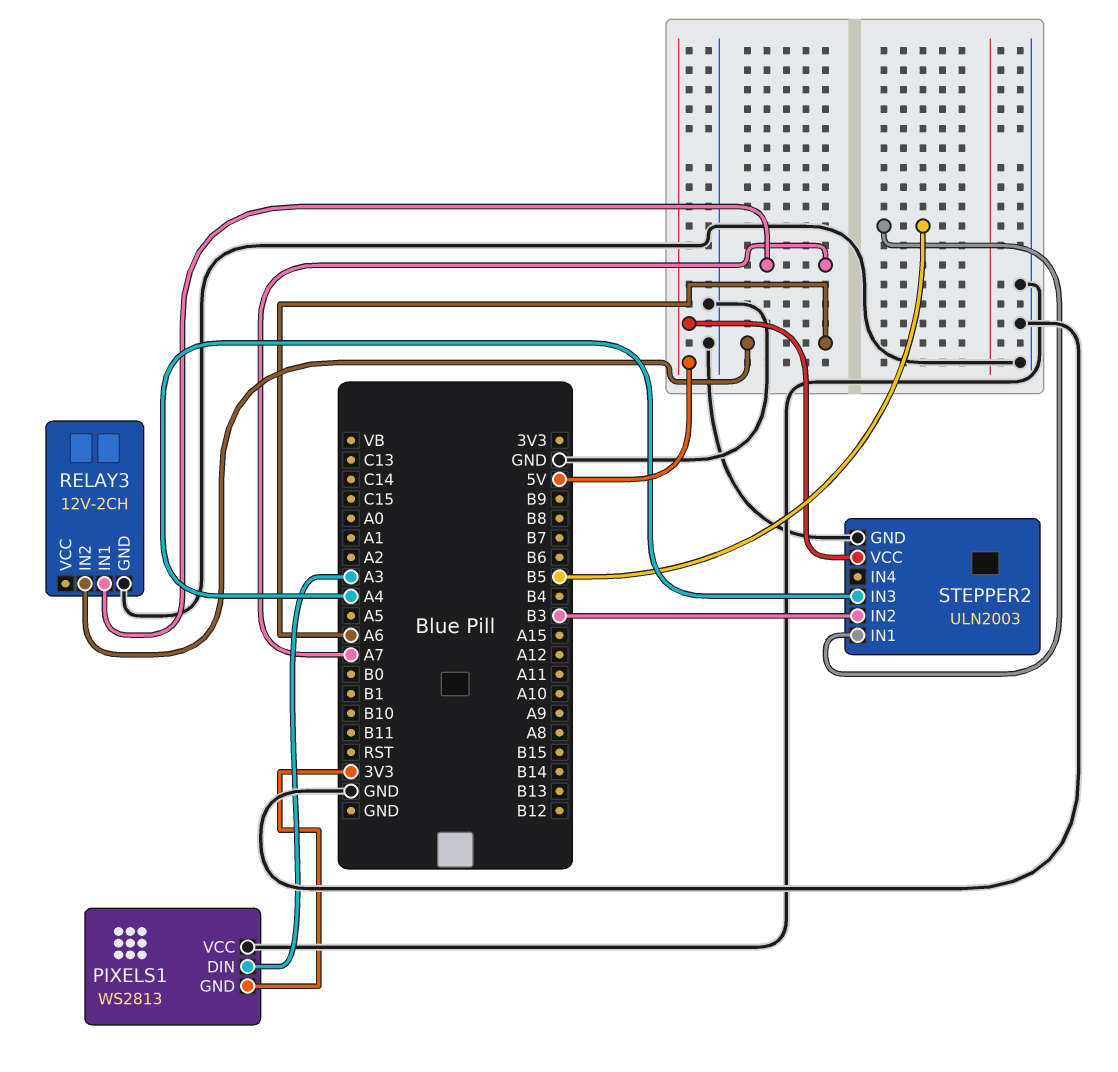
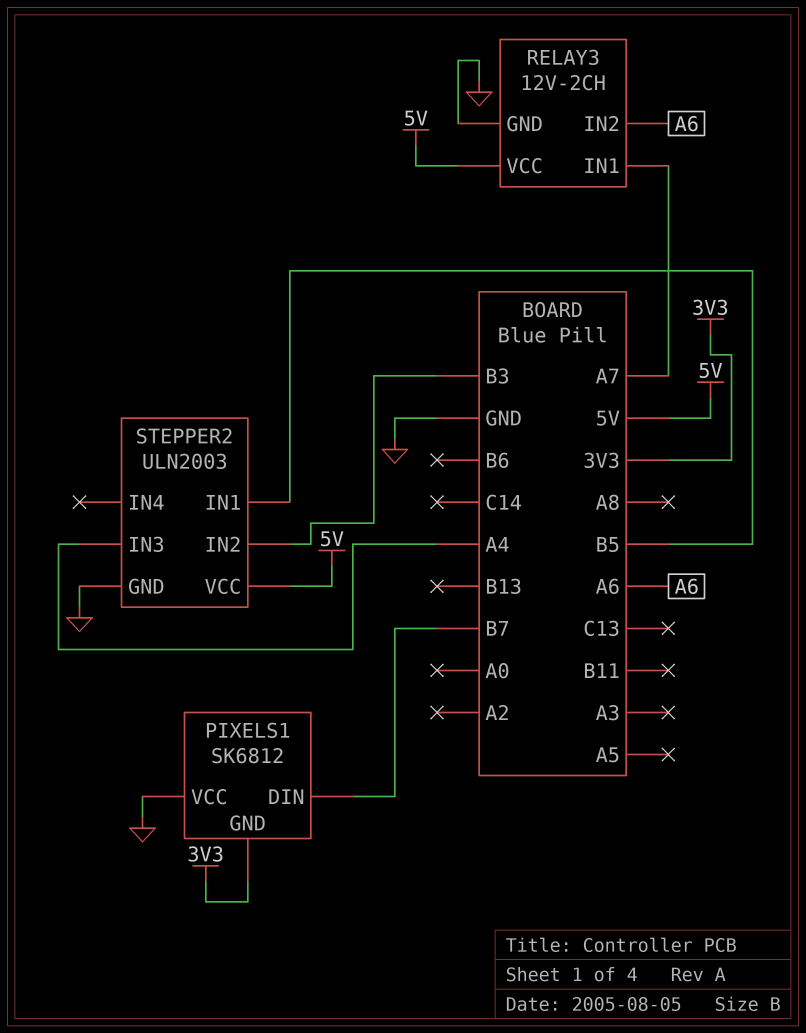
PIXELS1: WS2813 -> SK6812
PIXELS1 pin DIN: A3 -> B7
RELAY3 pin VCC: none -> 5V

